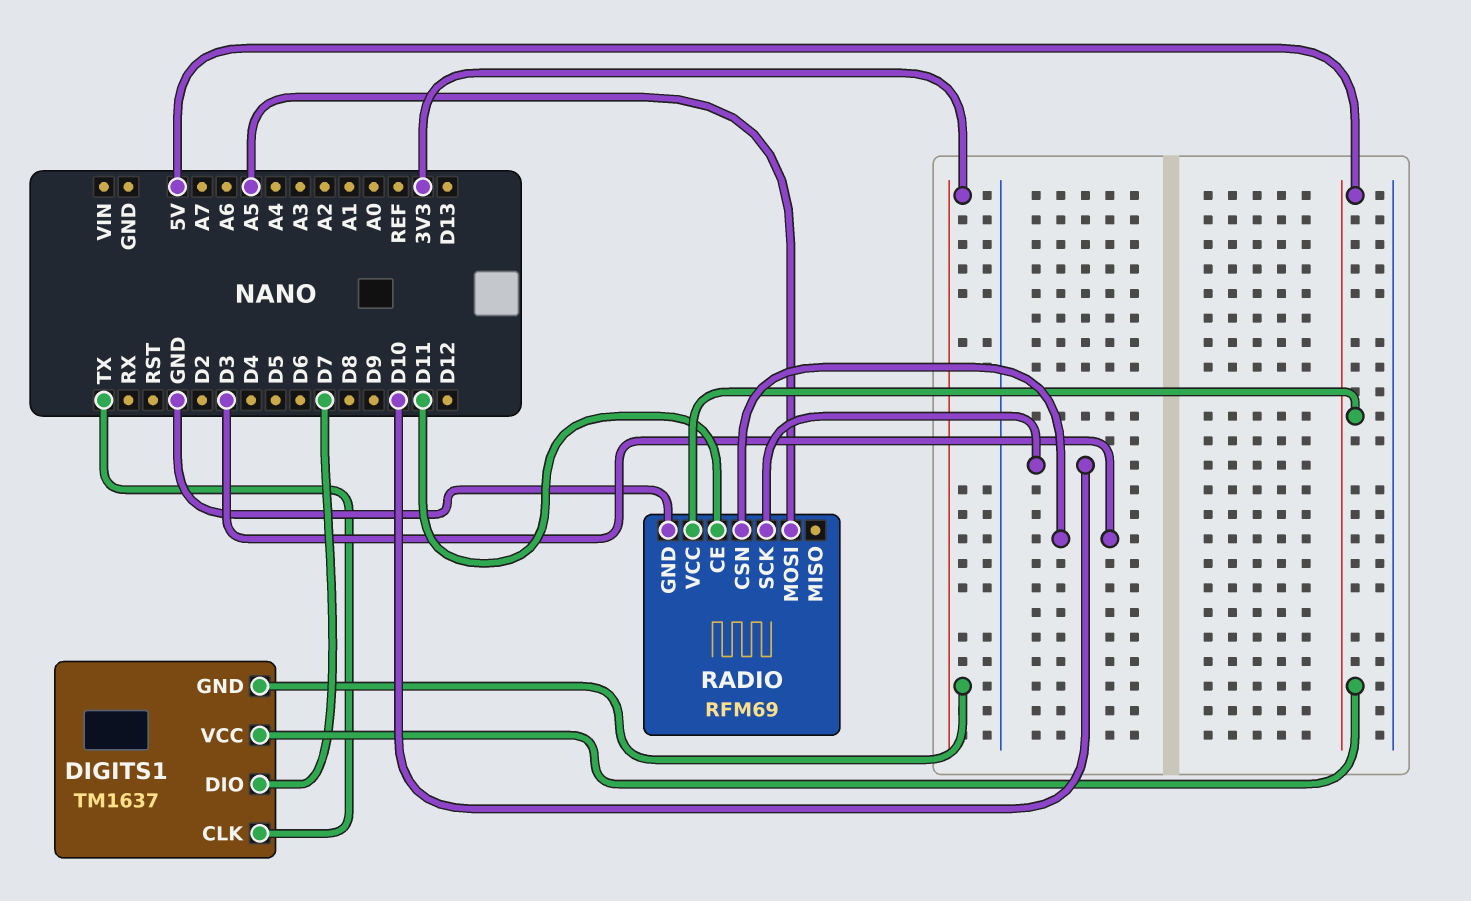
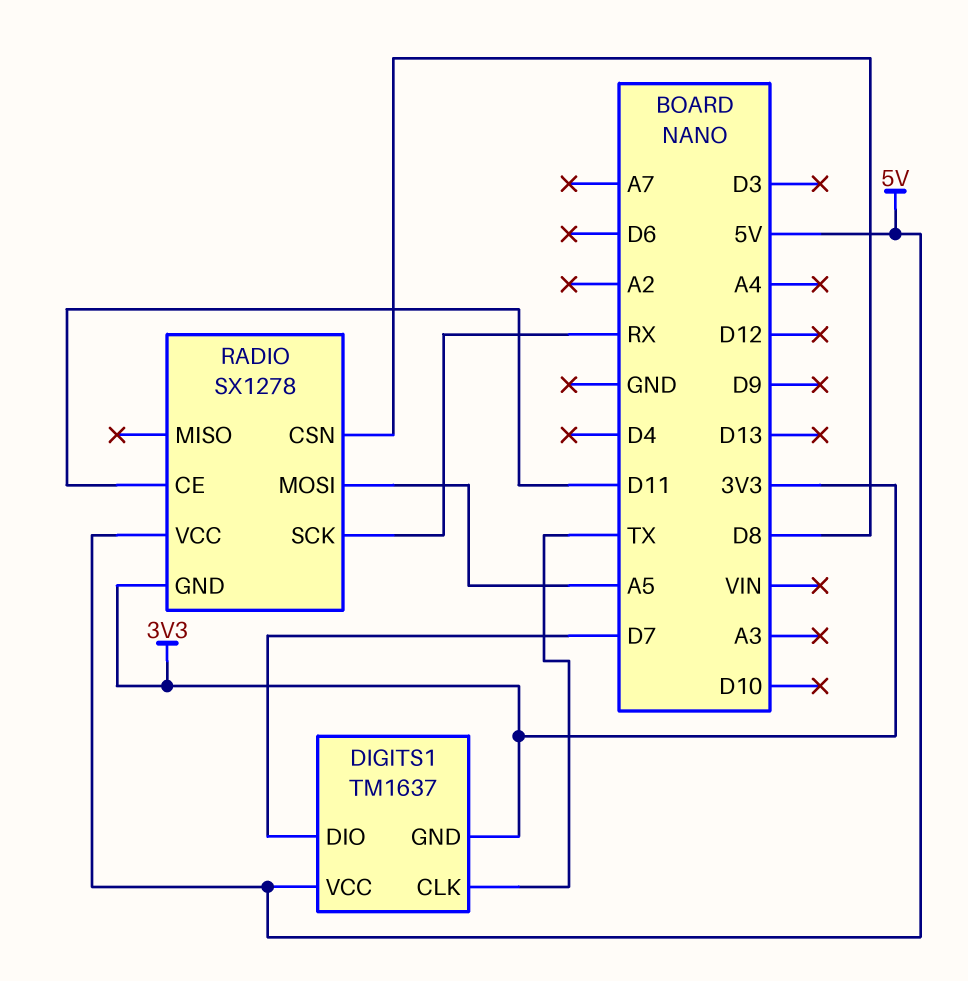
RADIO: RFM69 -> SX1278
RADIO pin CSN: D3 -> D8
RADIO pin GND: GND -> 3V3
RADIO pin SCK: D10 -> RX

